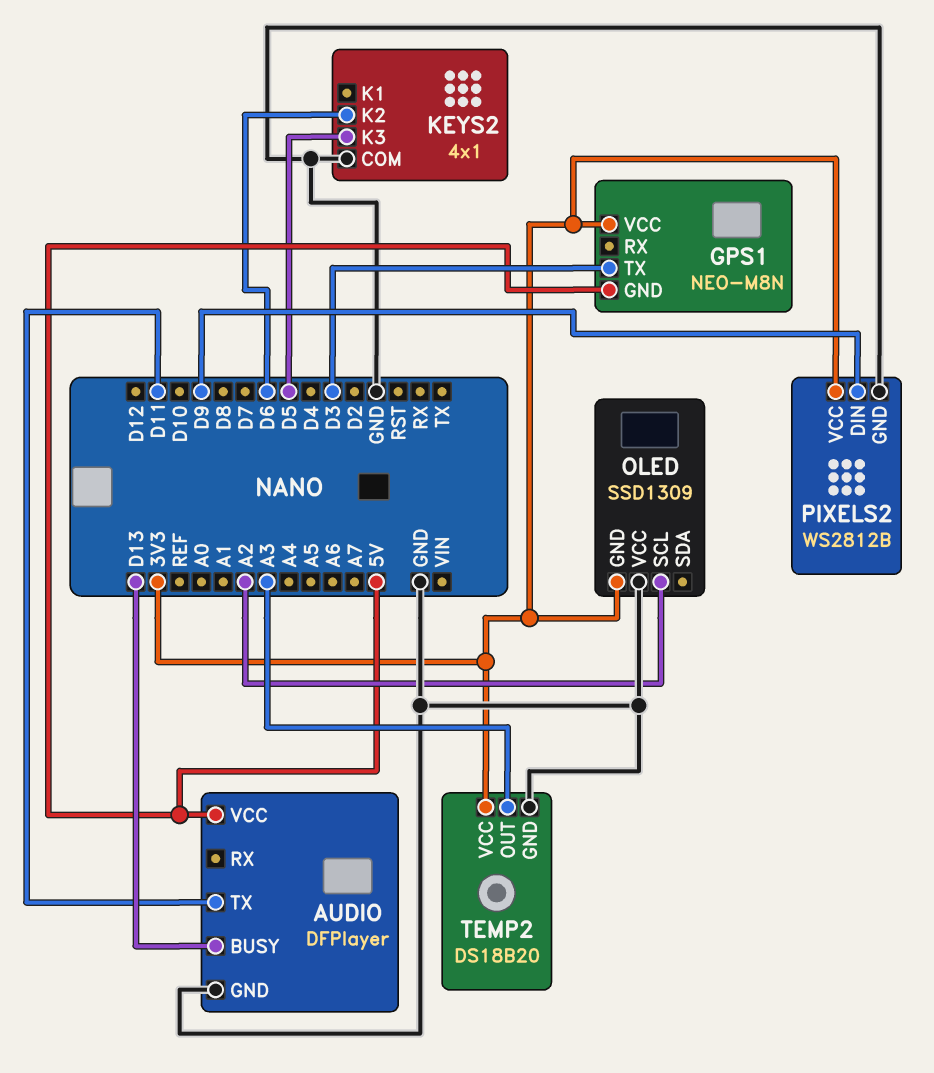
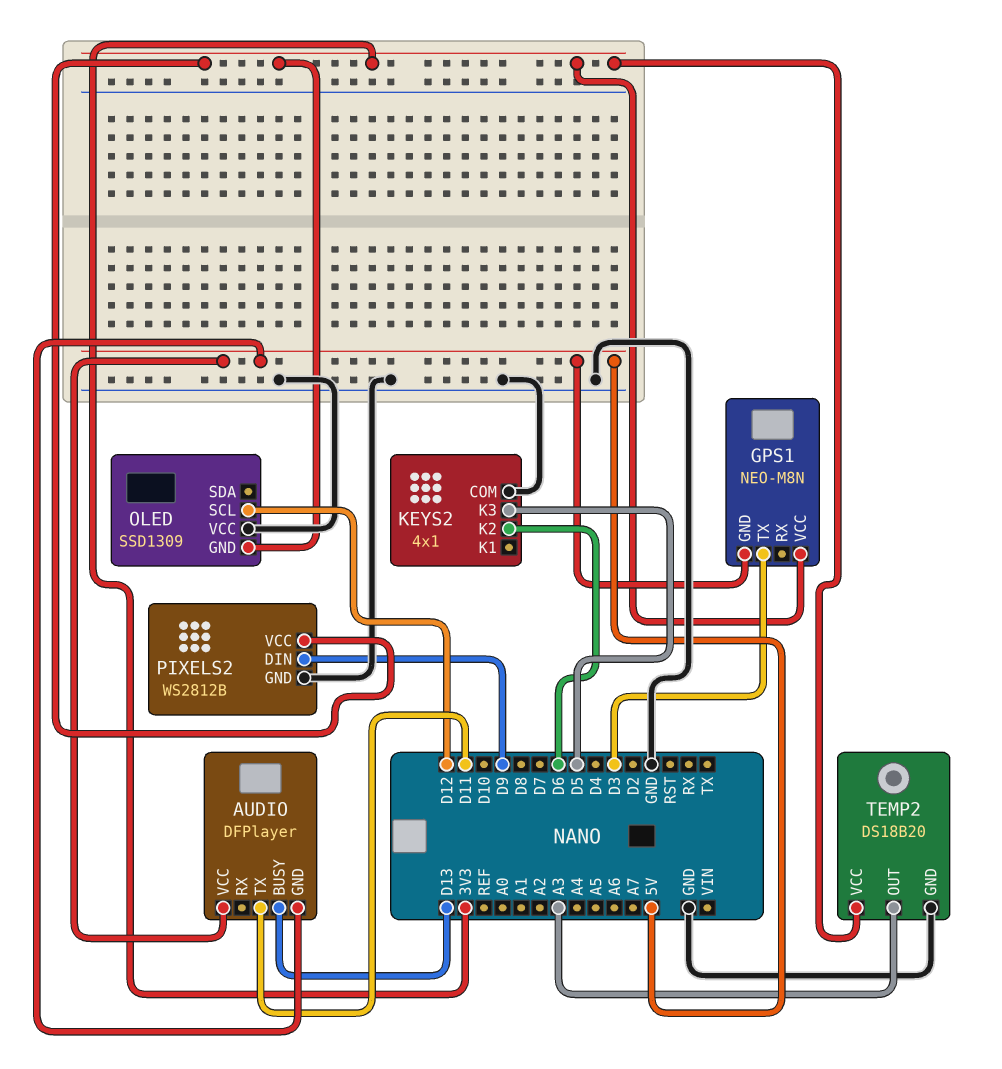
AUDIO pin GND: GND -> 5V
OLED pin SCL: A2 -> D12

